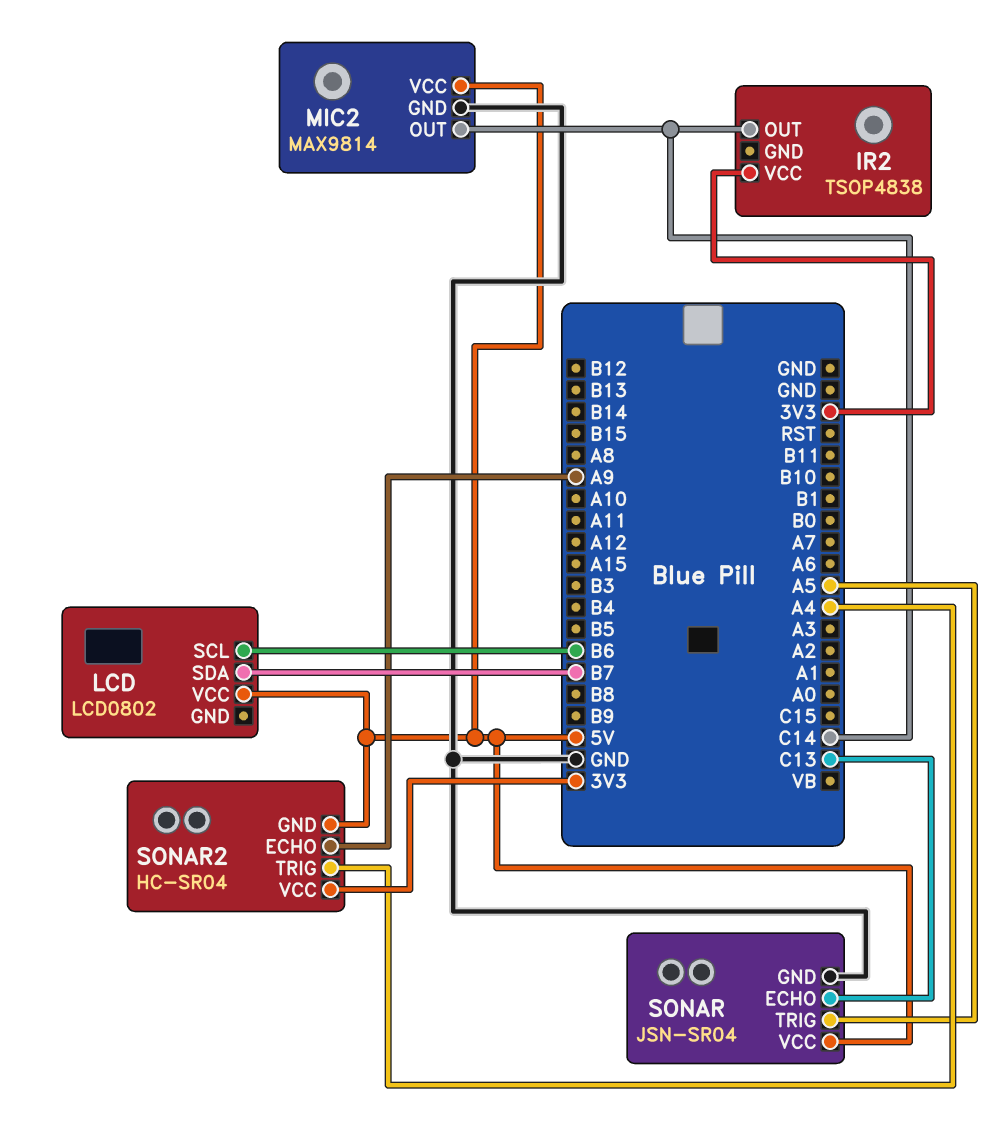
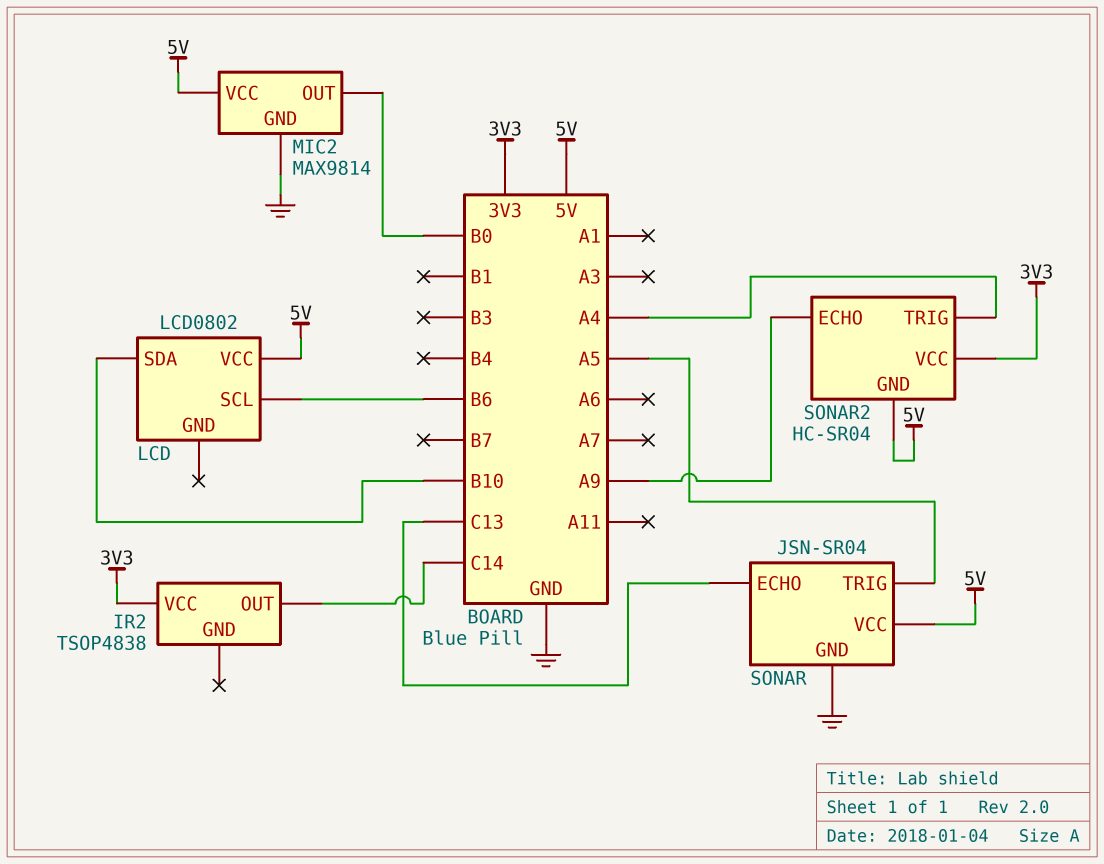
LCD pin SDA: B7 -> B10
MIC2 pin OUT: C14 -> B0

